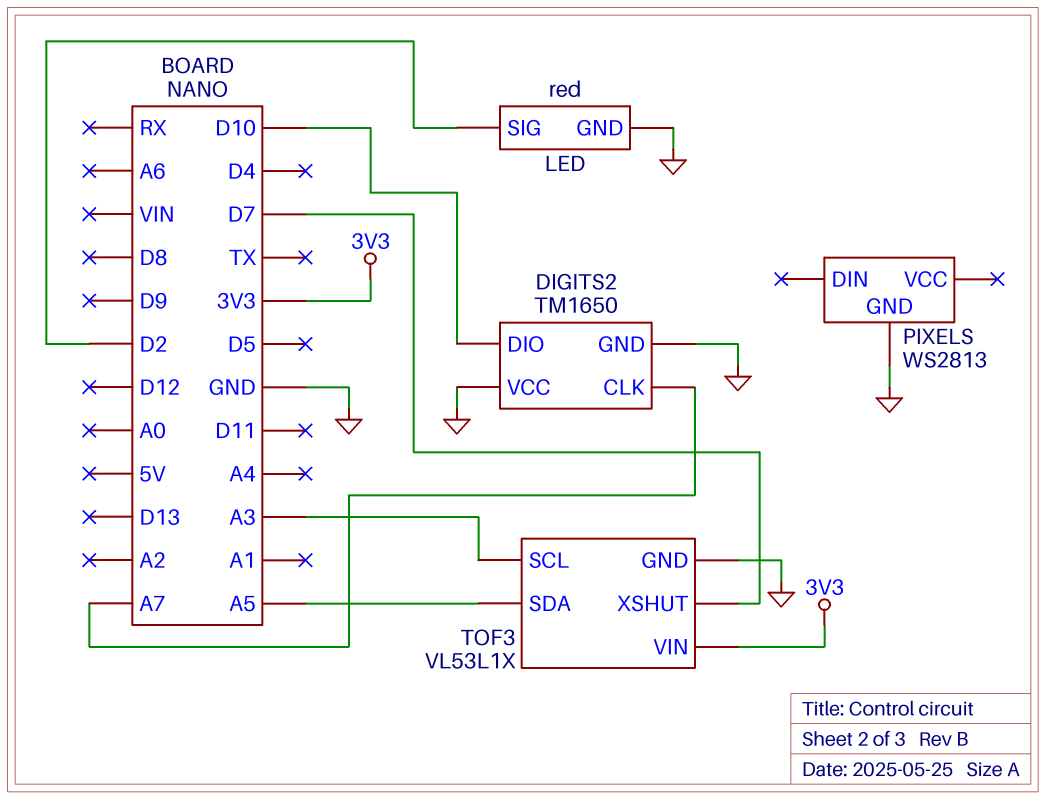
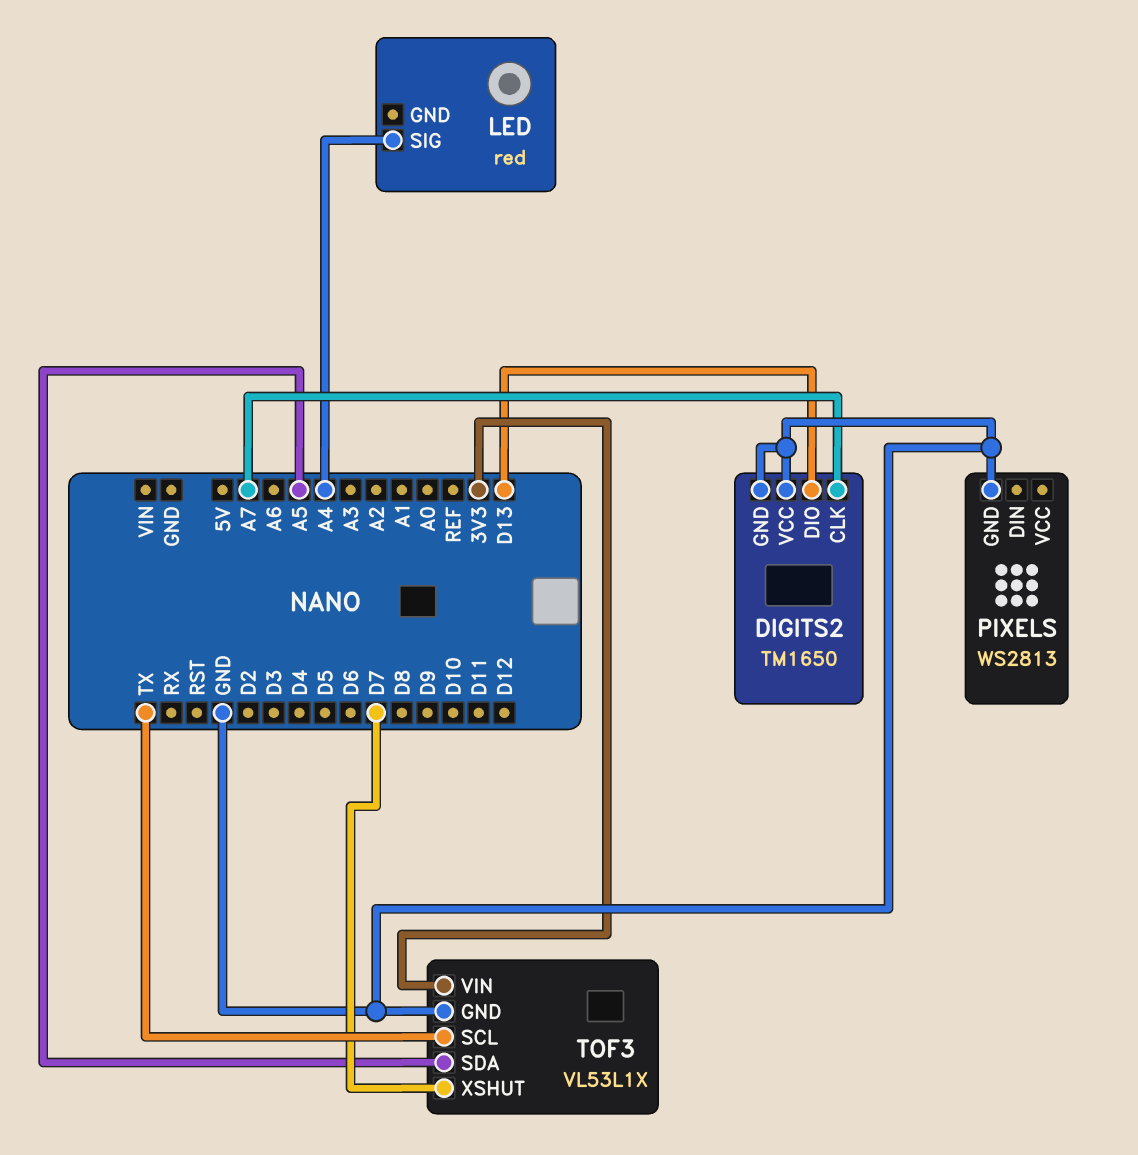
DIGITS2 pin DIO: D10 -> D13
LED pin GND: GND -> none
LED pin SIG: D2 -> A4
TOF3 pin SCL: A3 -> TX

